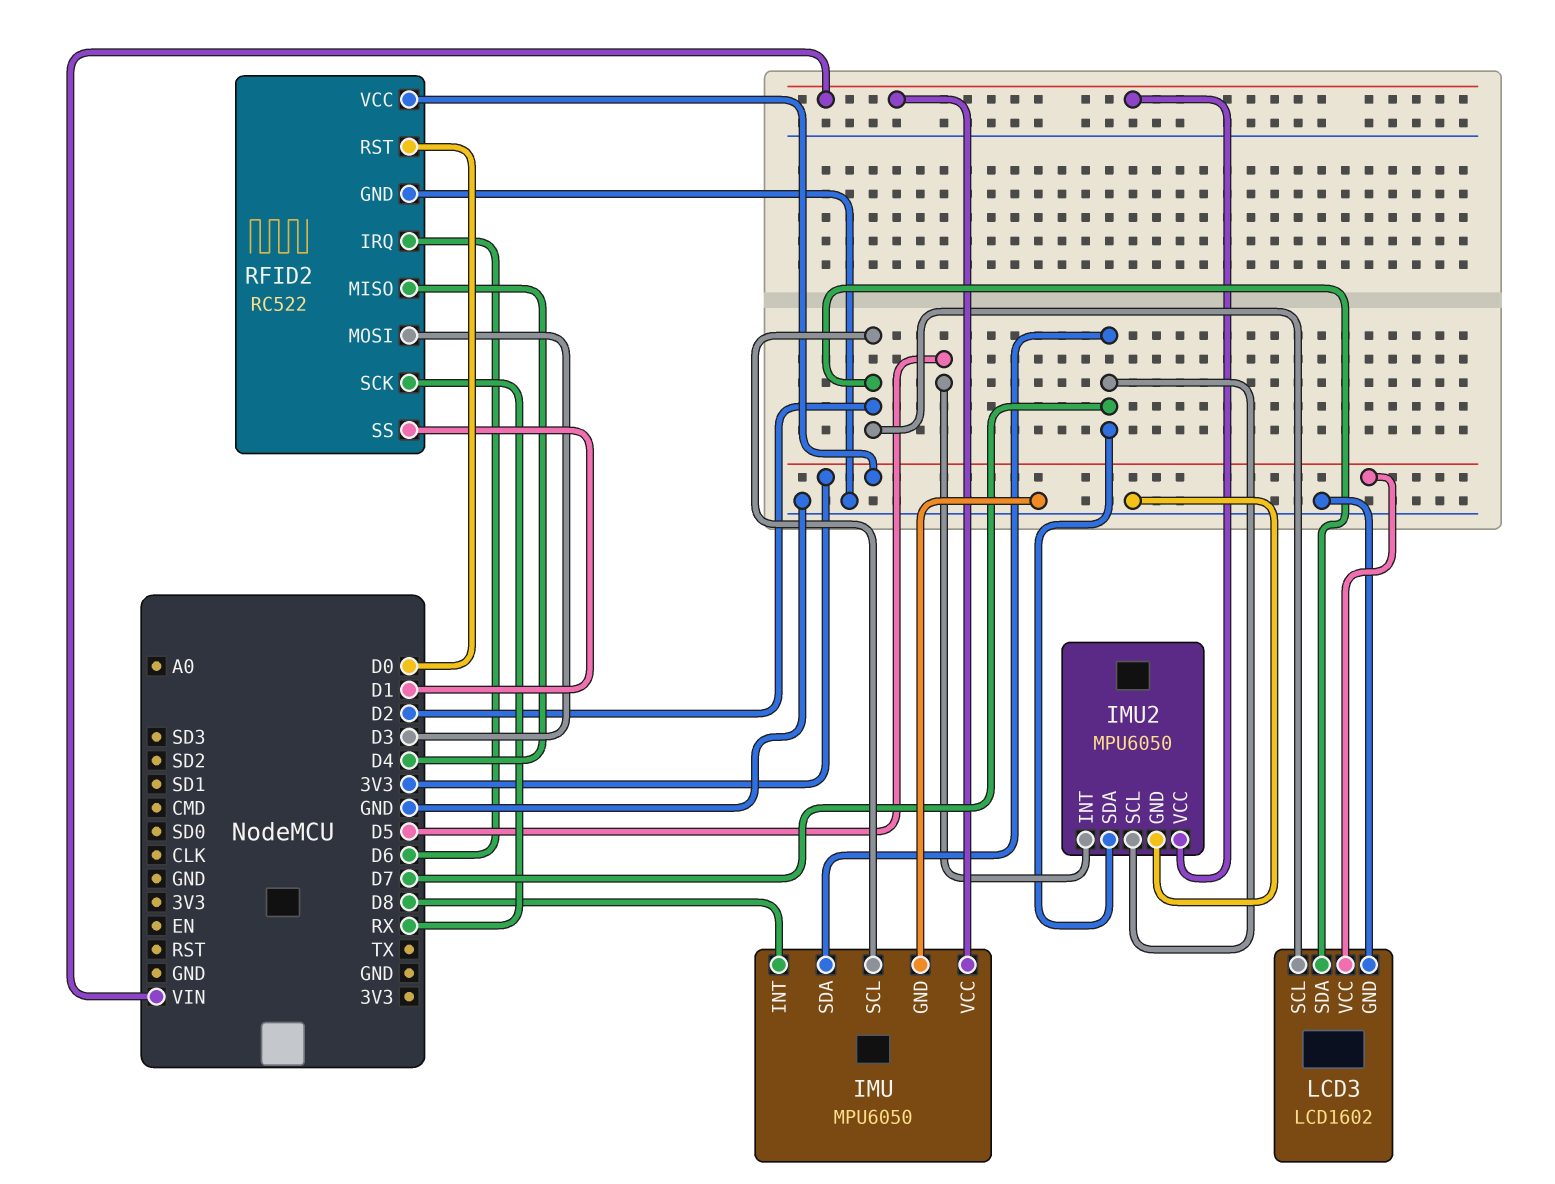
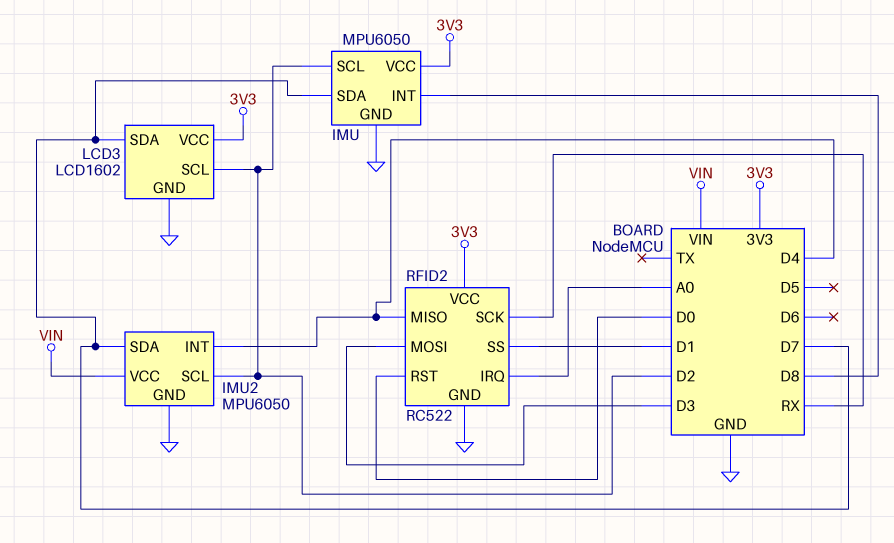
IMU pin VCC: VIN -> 3V3
IMU2 pin INT: D5 -> D4
IMU2 pin SCL: D7 -> D2
LCD3 pin SDA: D2 -> D7
RFID2 pin IRQ: D6 -> A0

